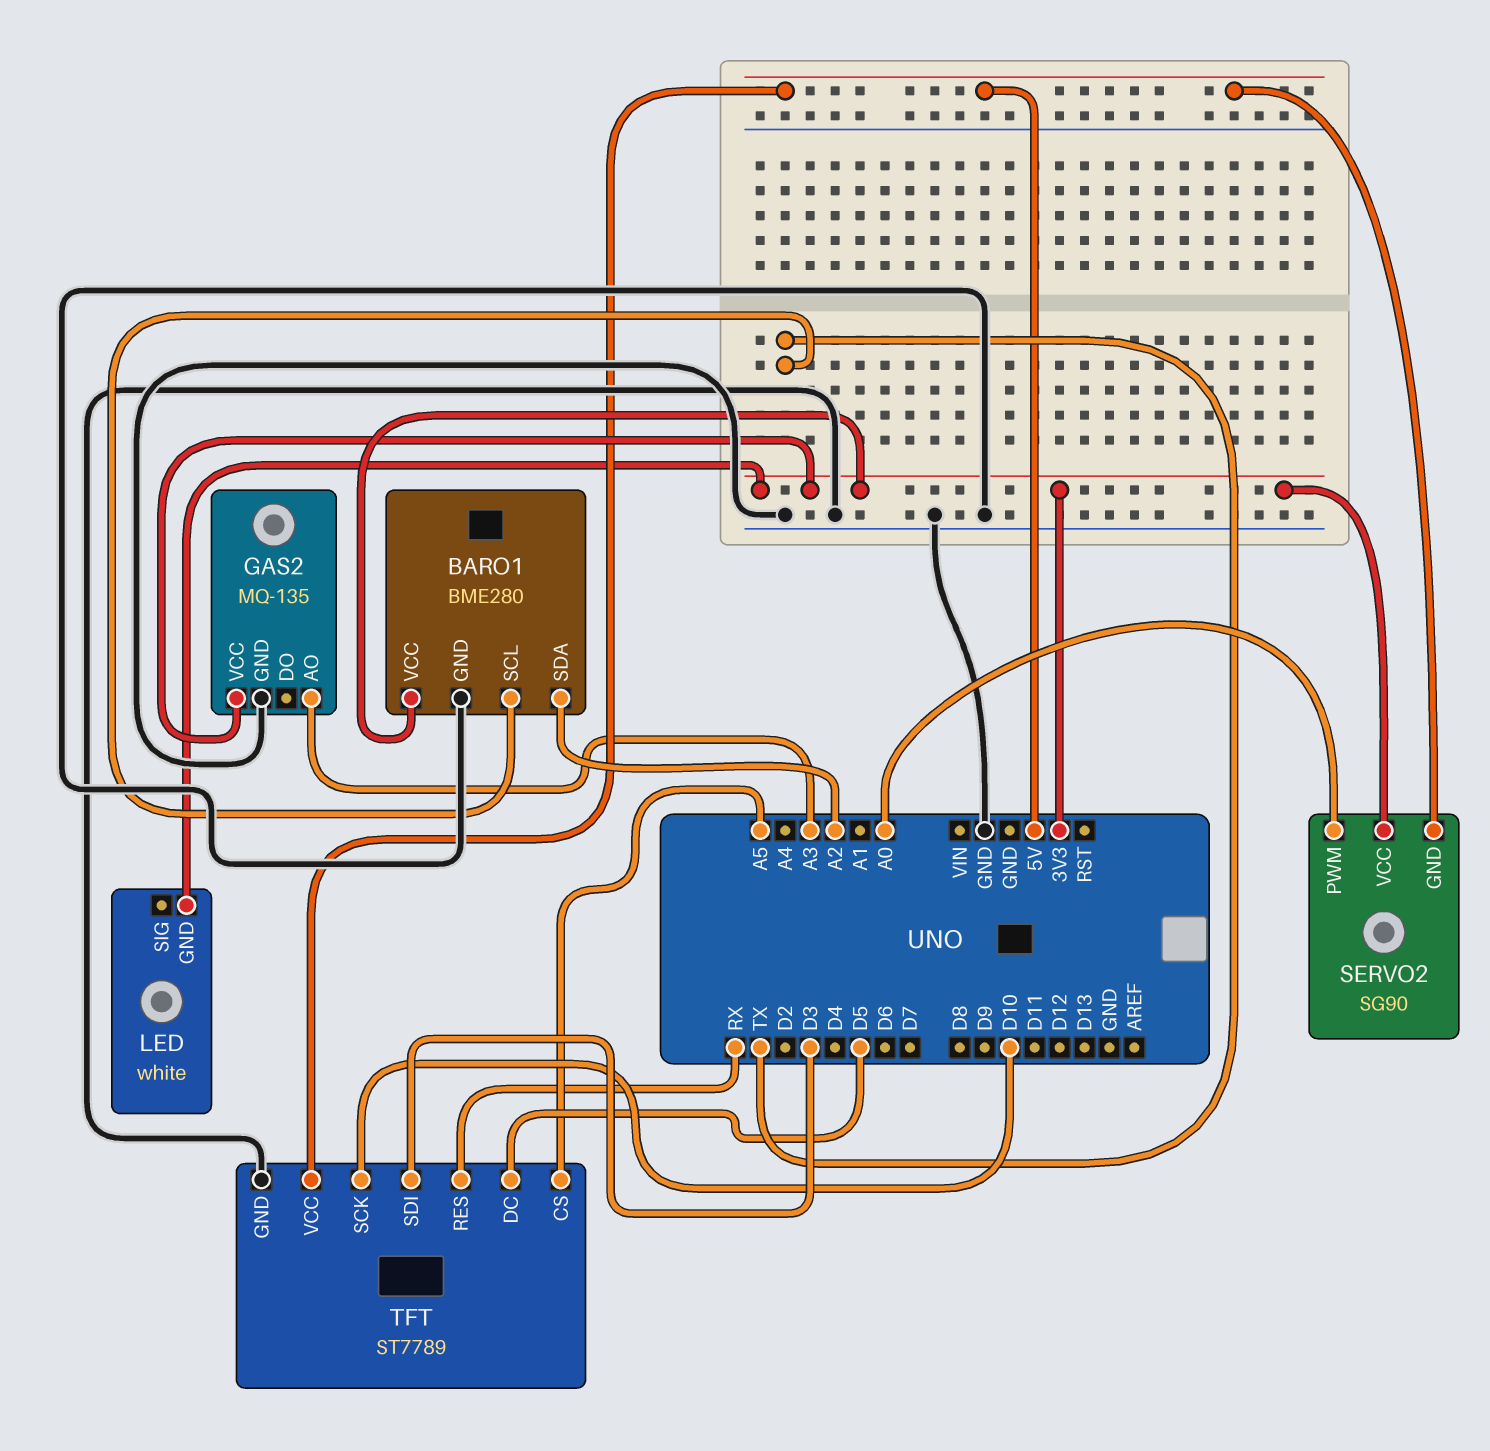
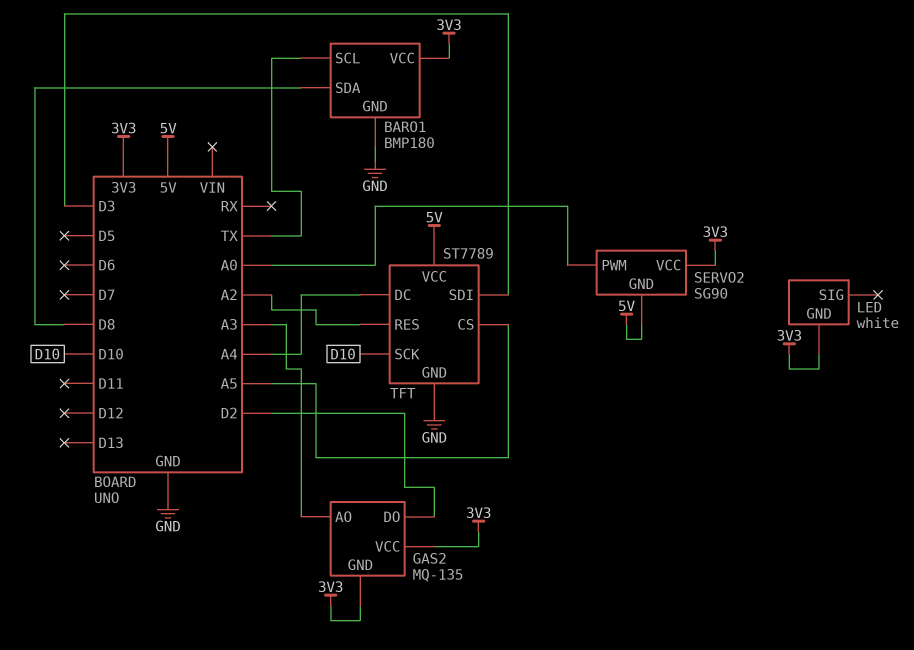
BARO1: BME280 -> BMP180
BARO1 pin SDA: A2 -> D8
GAS2 pin DO: none -> D2
GAS2 pin GND: GND -> 3V3
TFT pin DC: D5 -> A4
TFT pin RES: RX -> A2

